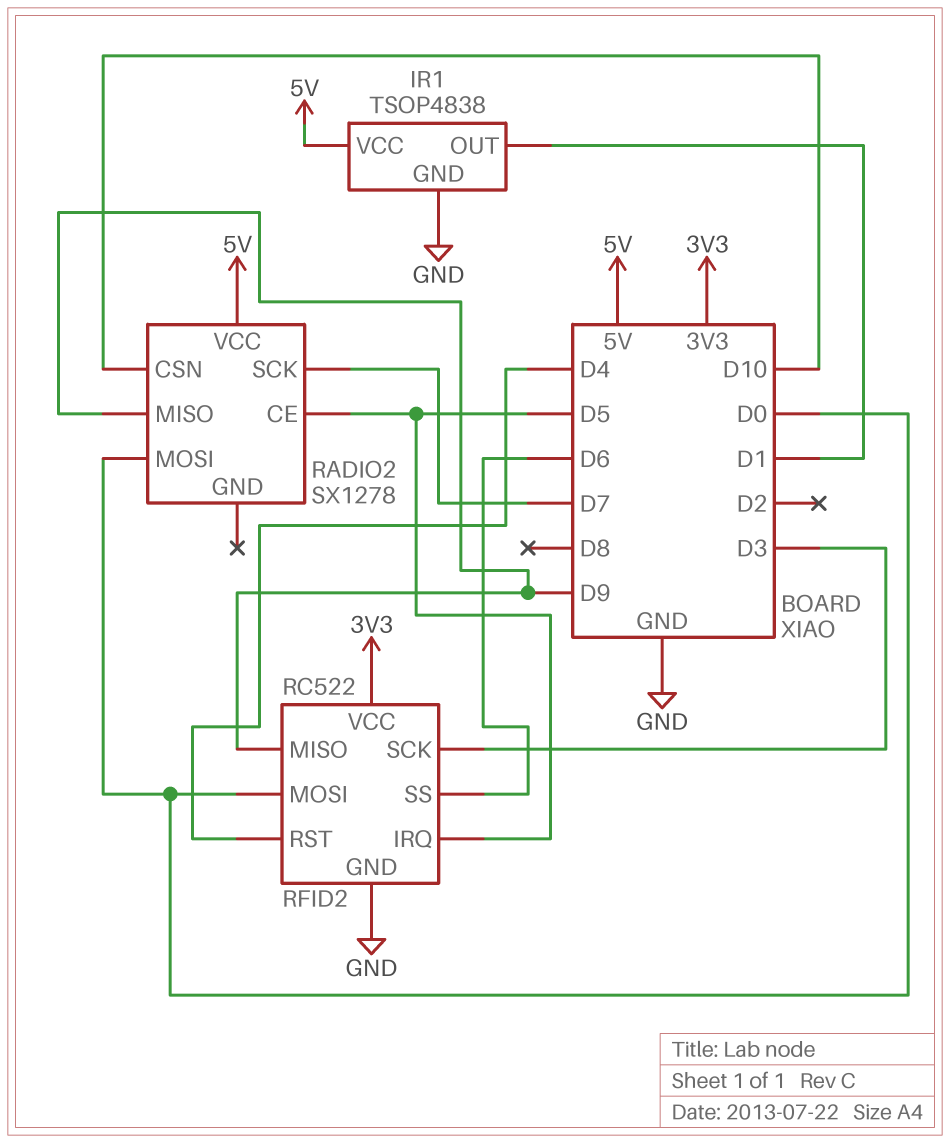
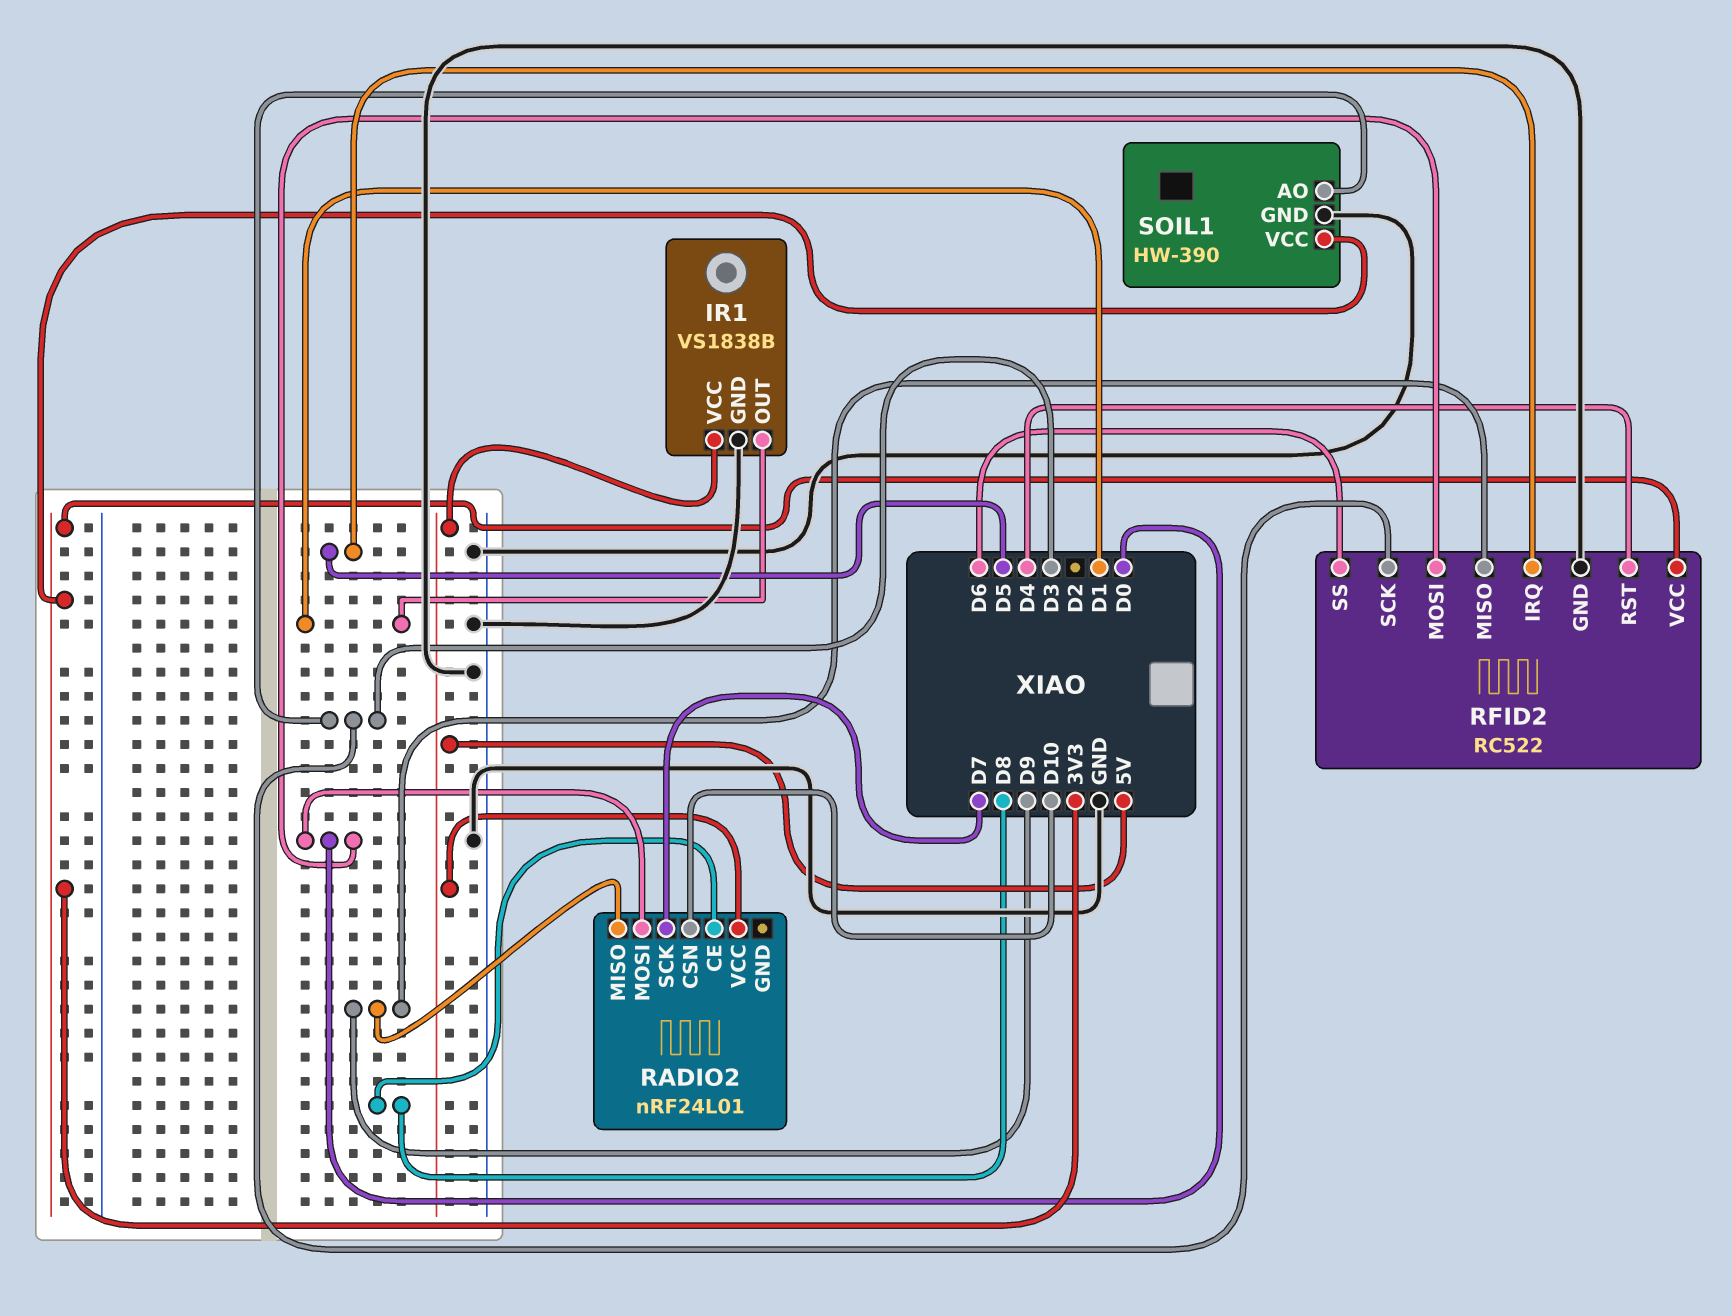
IR1: TSOP4838 -> VS1838B
RADIO2: SX1278 -> nRF24L01
RADIO2 pin CE: D5 -> D8
SOIL1: none -> HW-390
SOIL1 pin AO: none -> D3
SOIL1 pin GND: none -> GND
SOIL1 pin VCC: none -> 3V3

